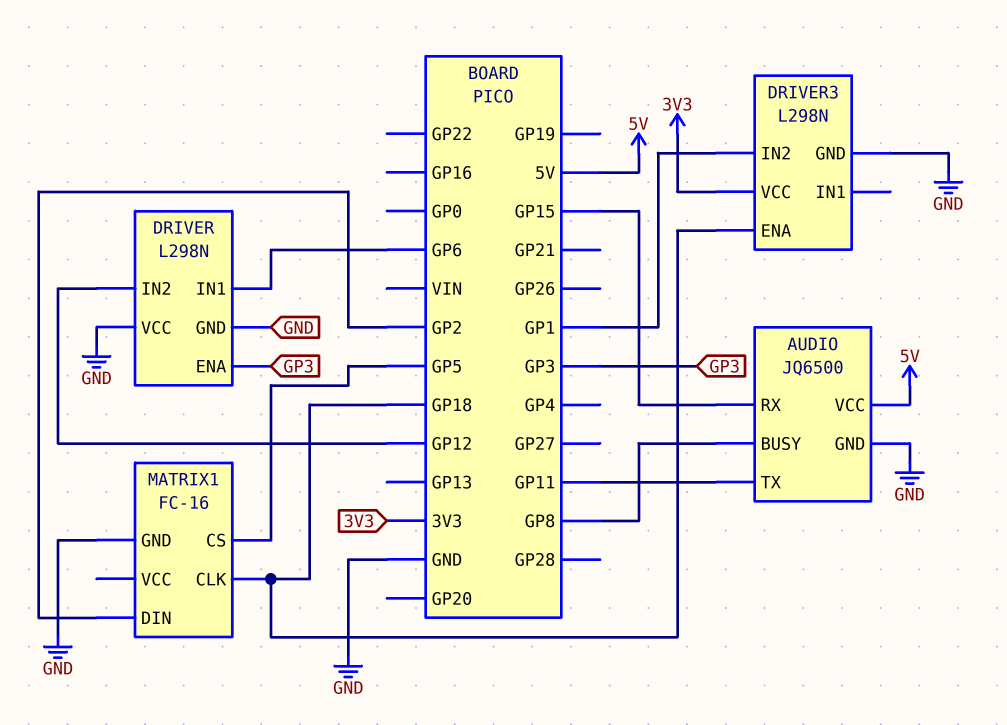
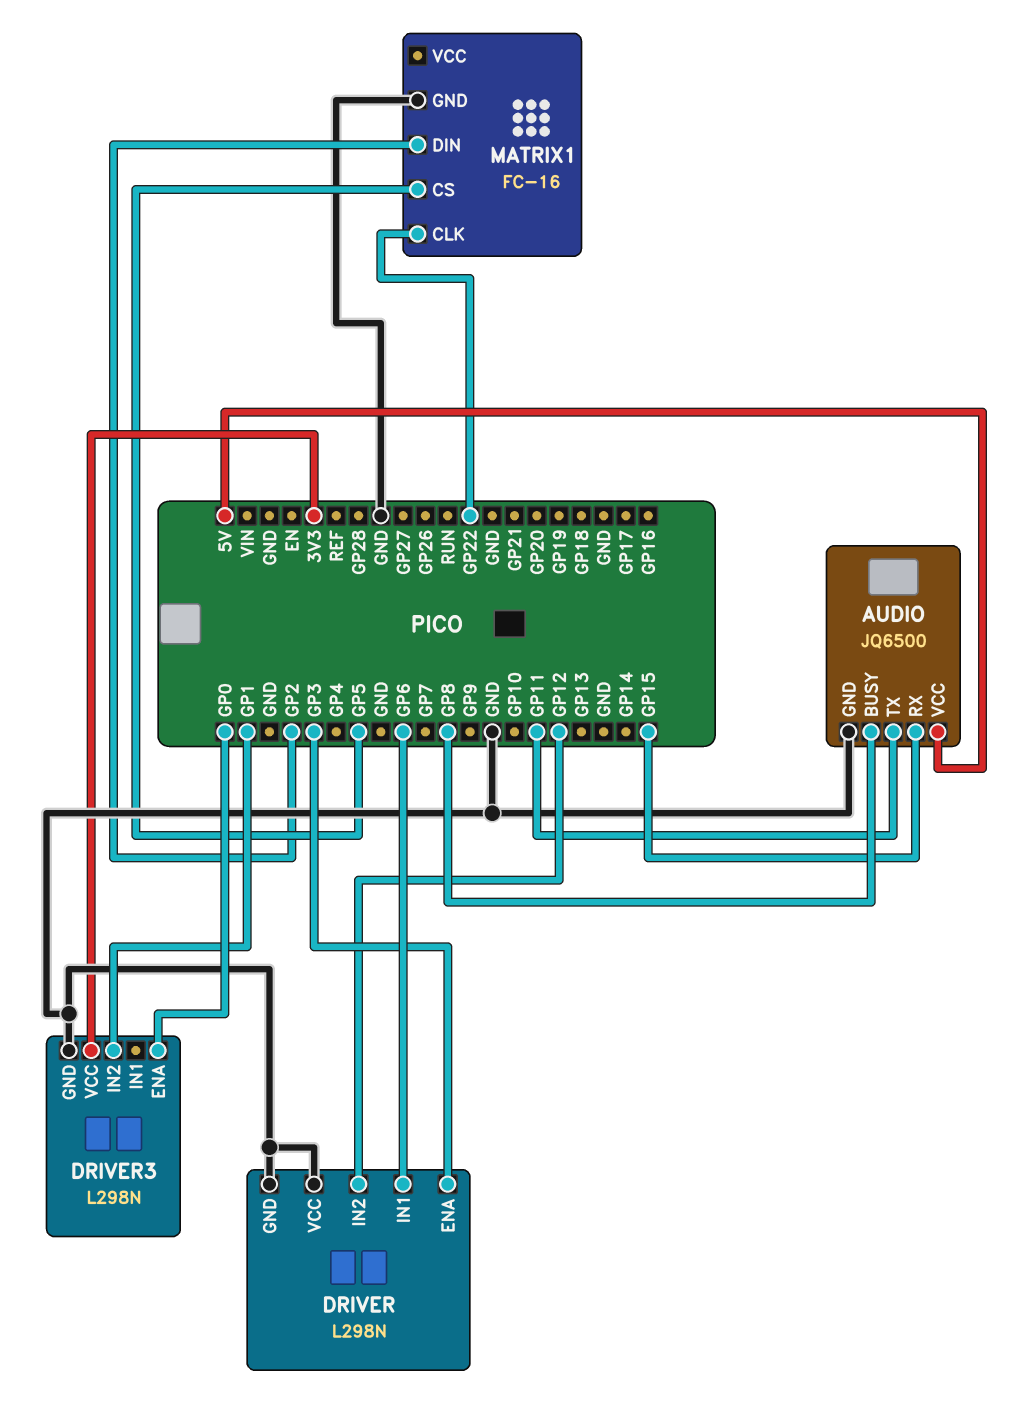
DRIVER3 pin ENA: GP18 -> GP0
MATRIX1 pin CLK: GP18 -> GP22

